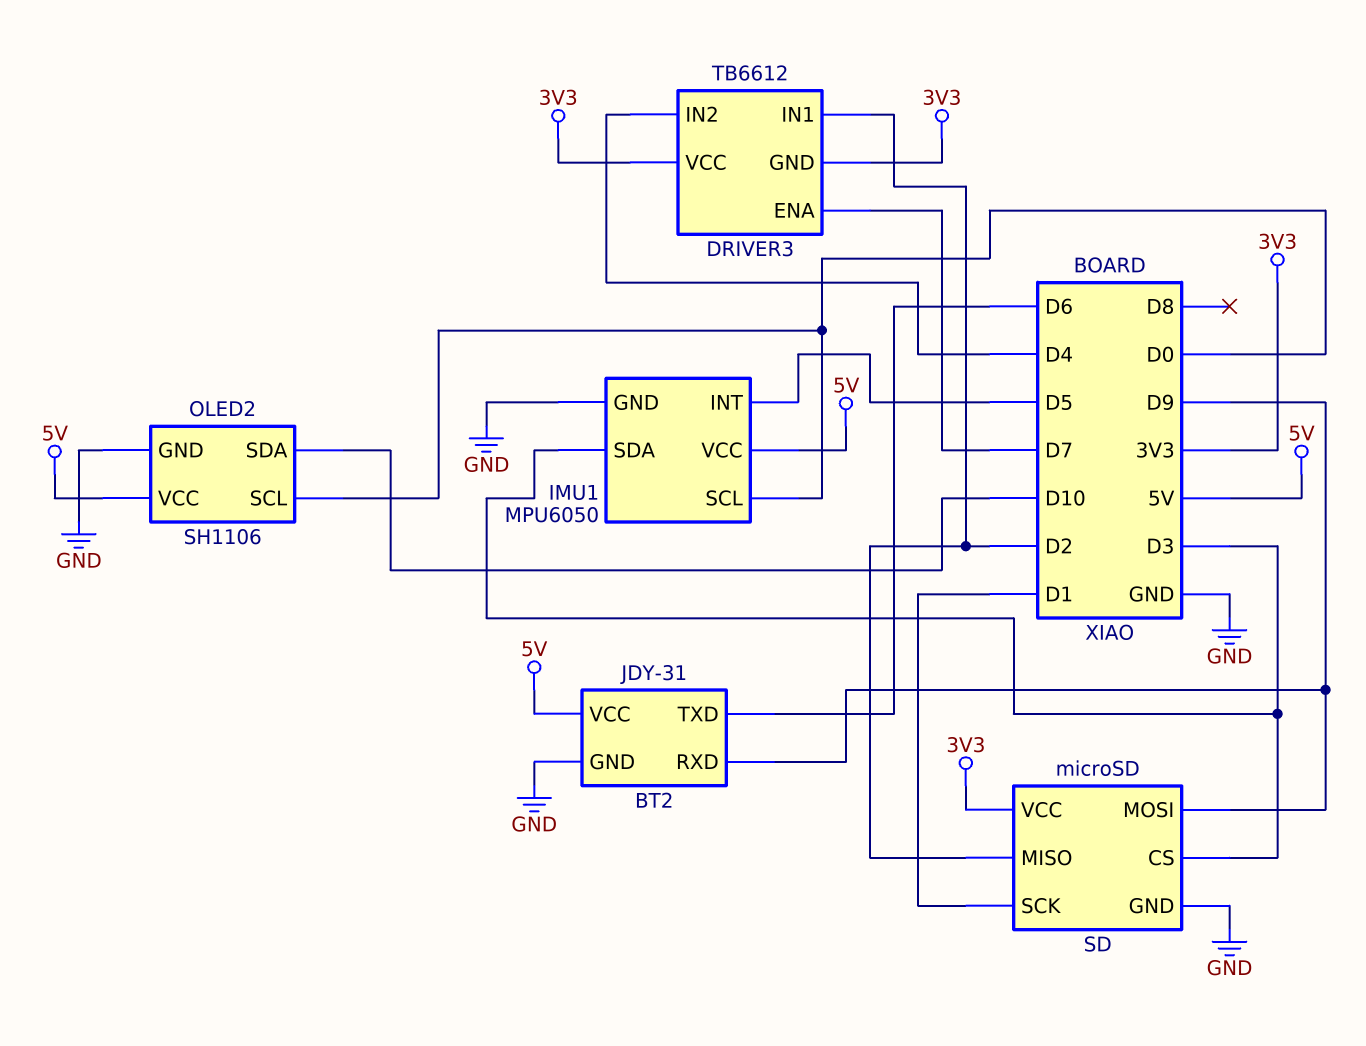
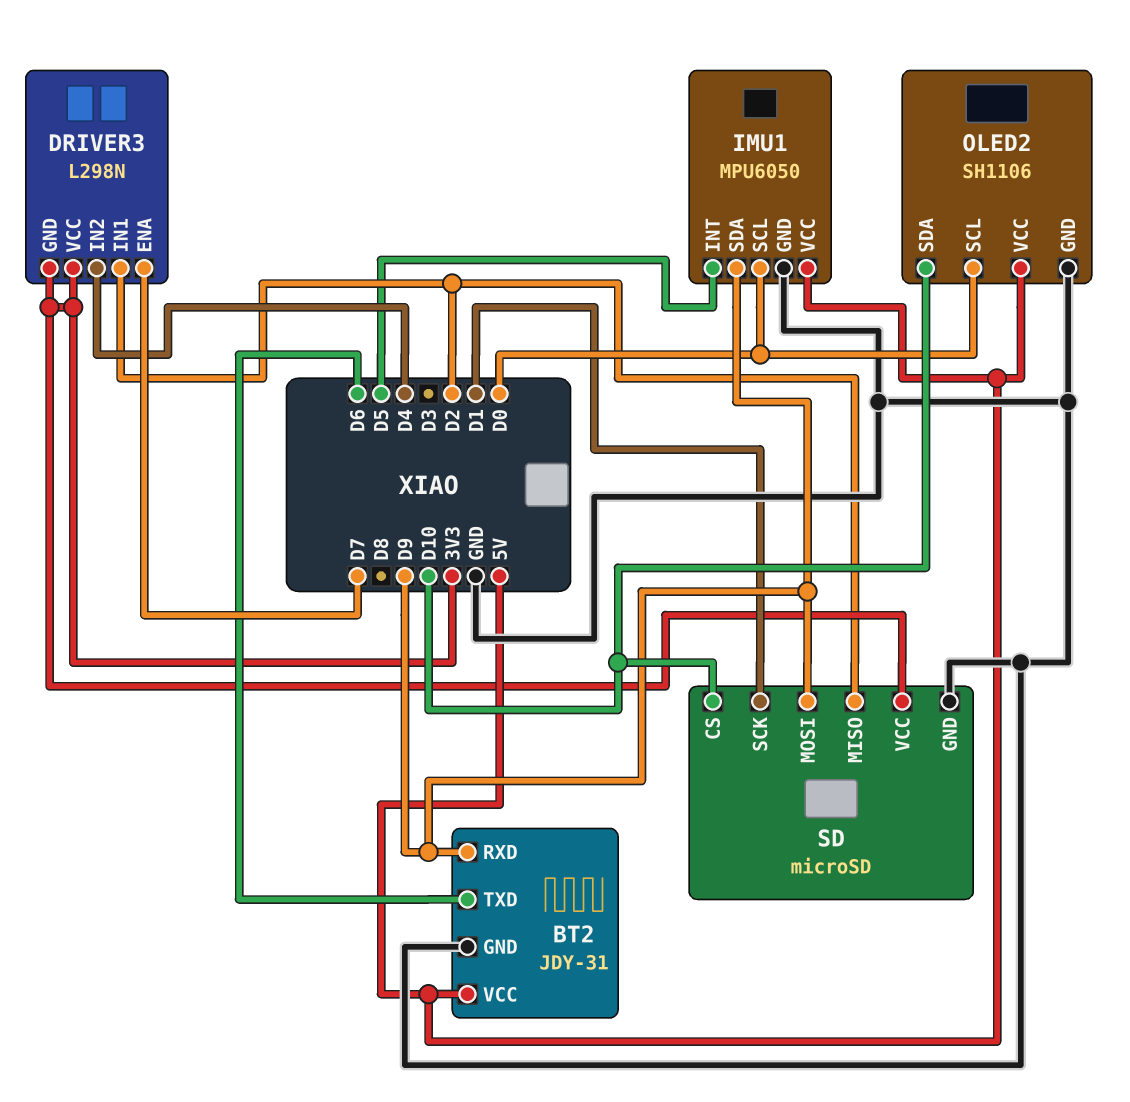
DRIVER3: TB6612 -> L298N
IMU1 pin SDA: D3 -> D9
SD pin CS: D3 -> D10

